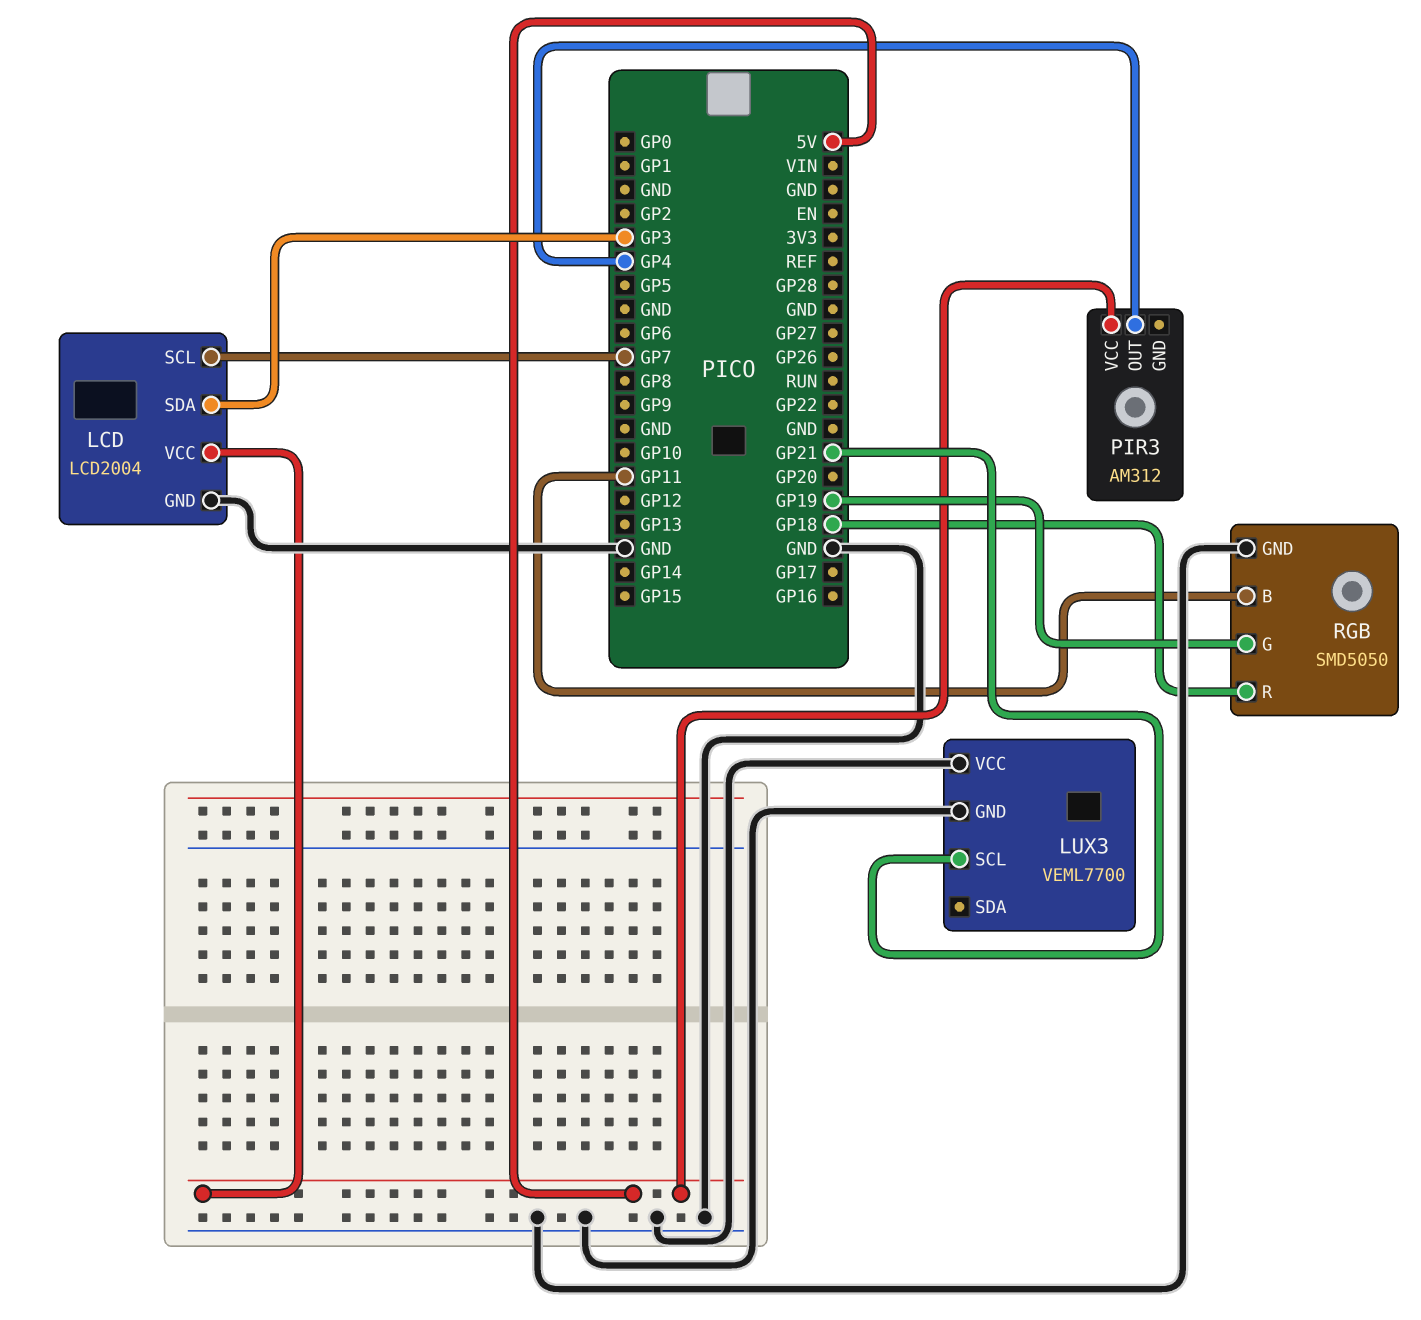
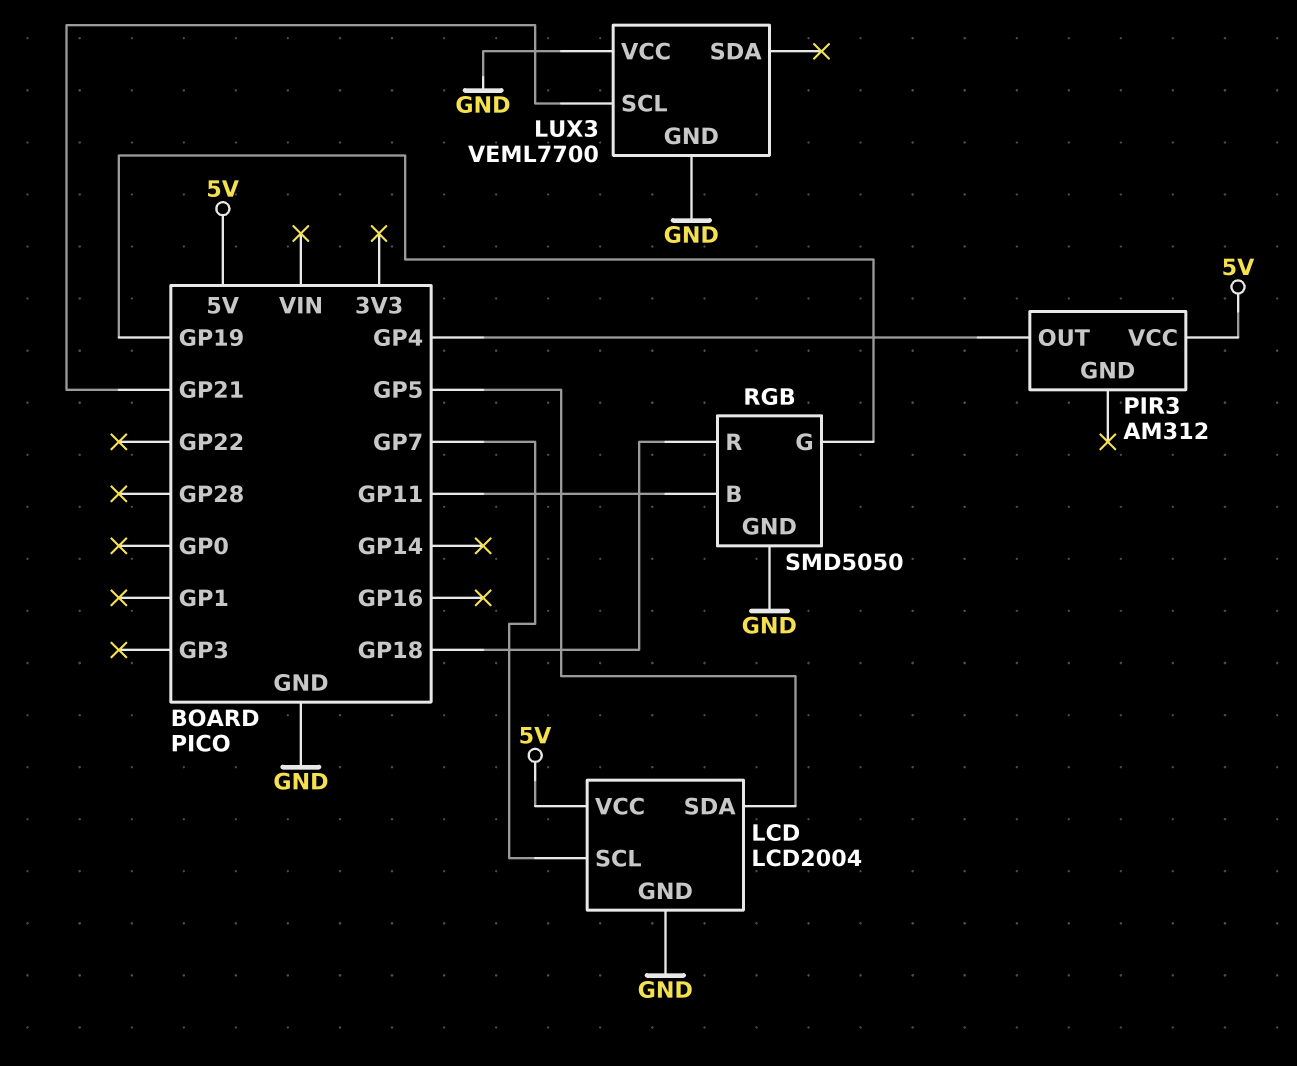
LCD pin SDA: GP3 -> GP5

